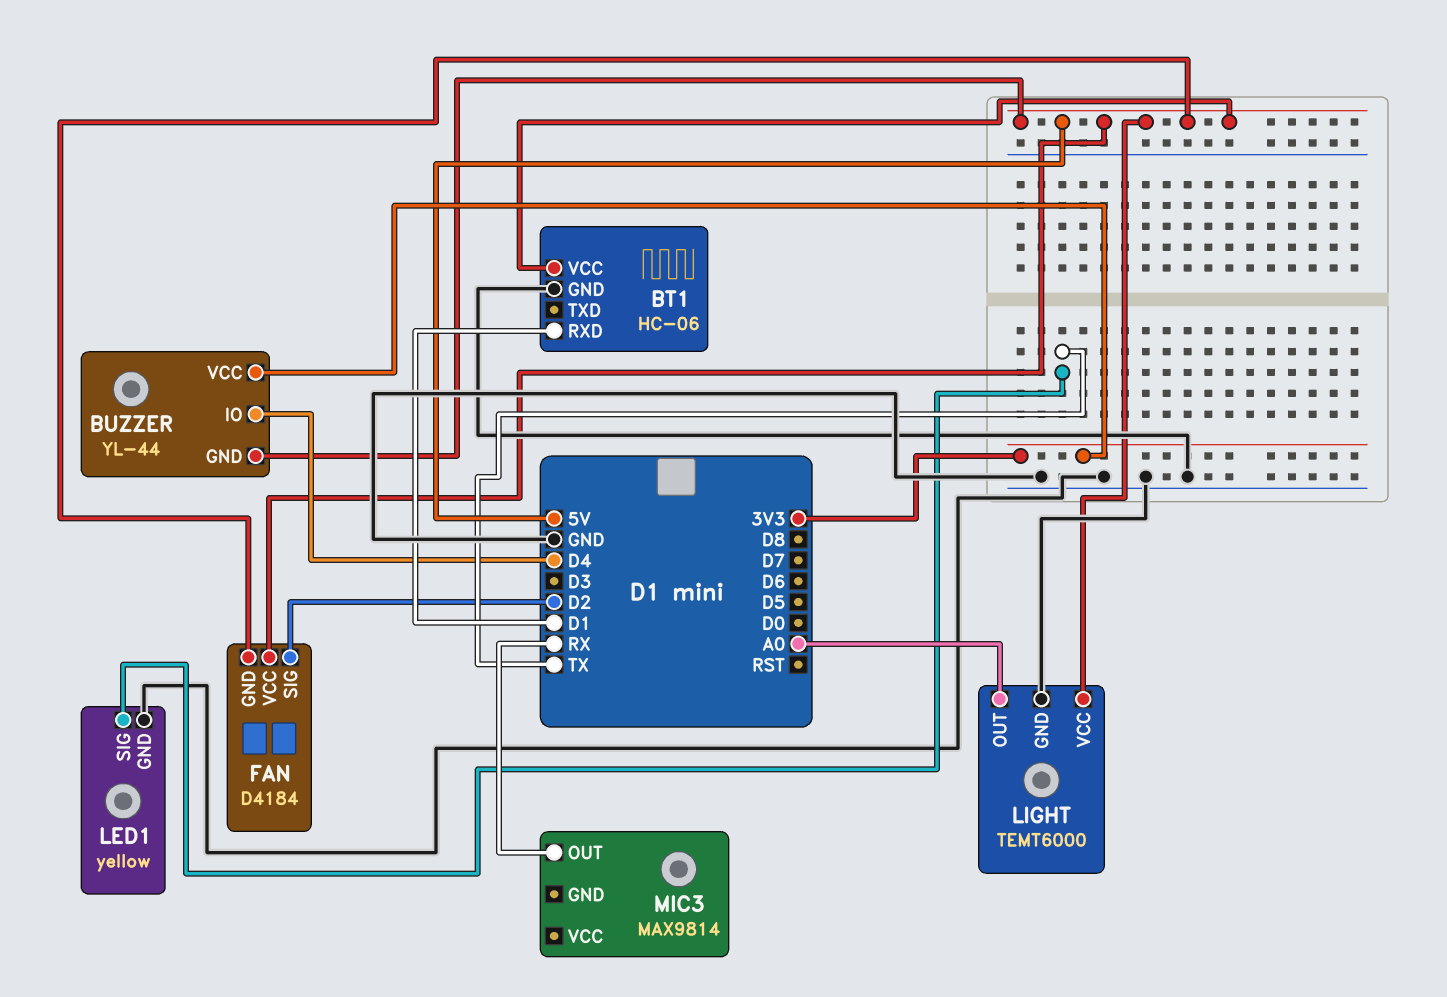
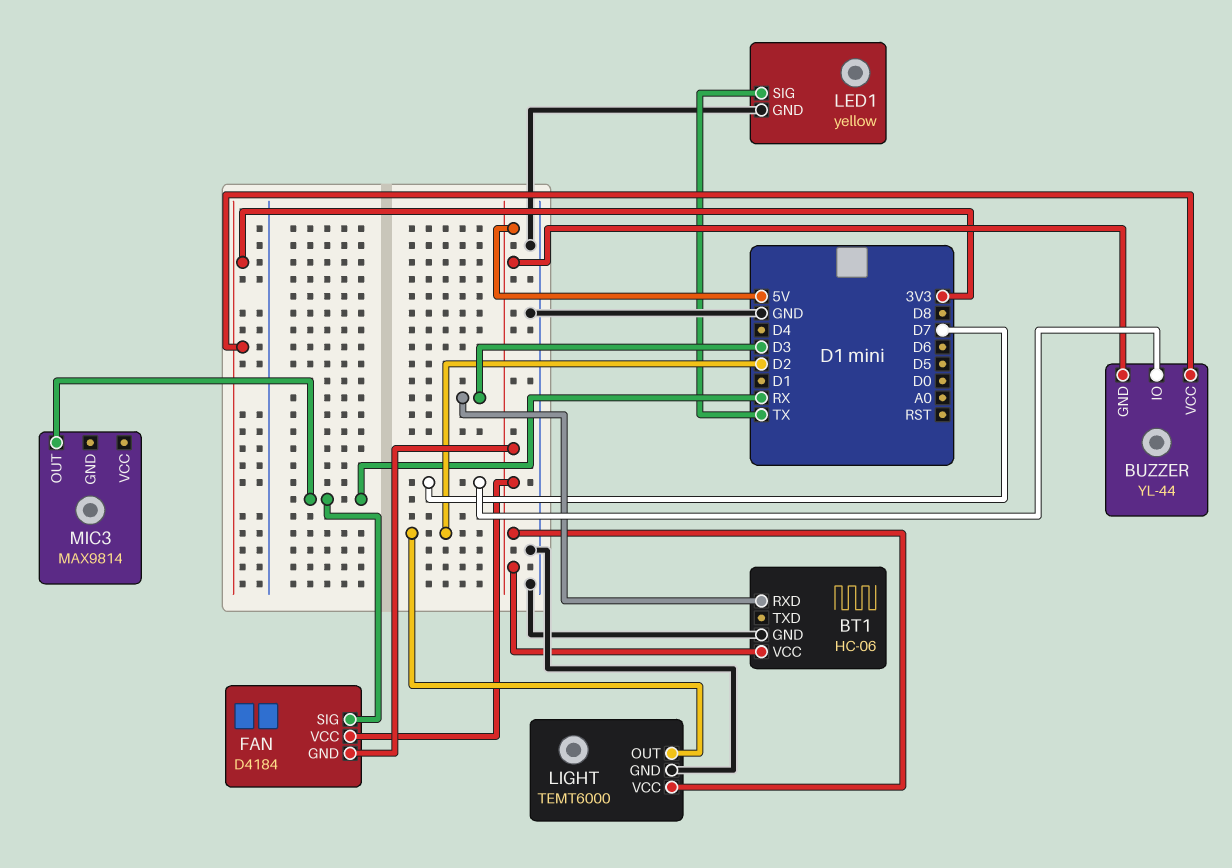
BT1 pin RXD: D1 -> D3
BUZZER pin IO: D4 -> D7
FAN pin SIG: D2 -> RX
LIGHT pin OUT: A0 -> D2

